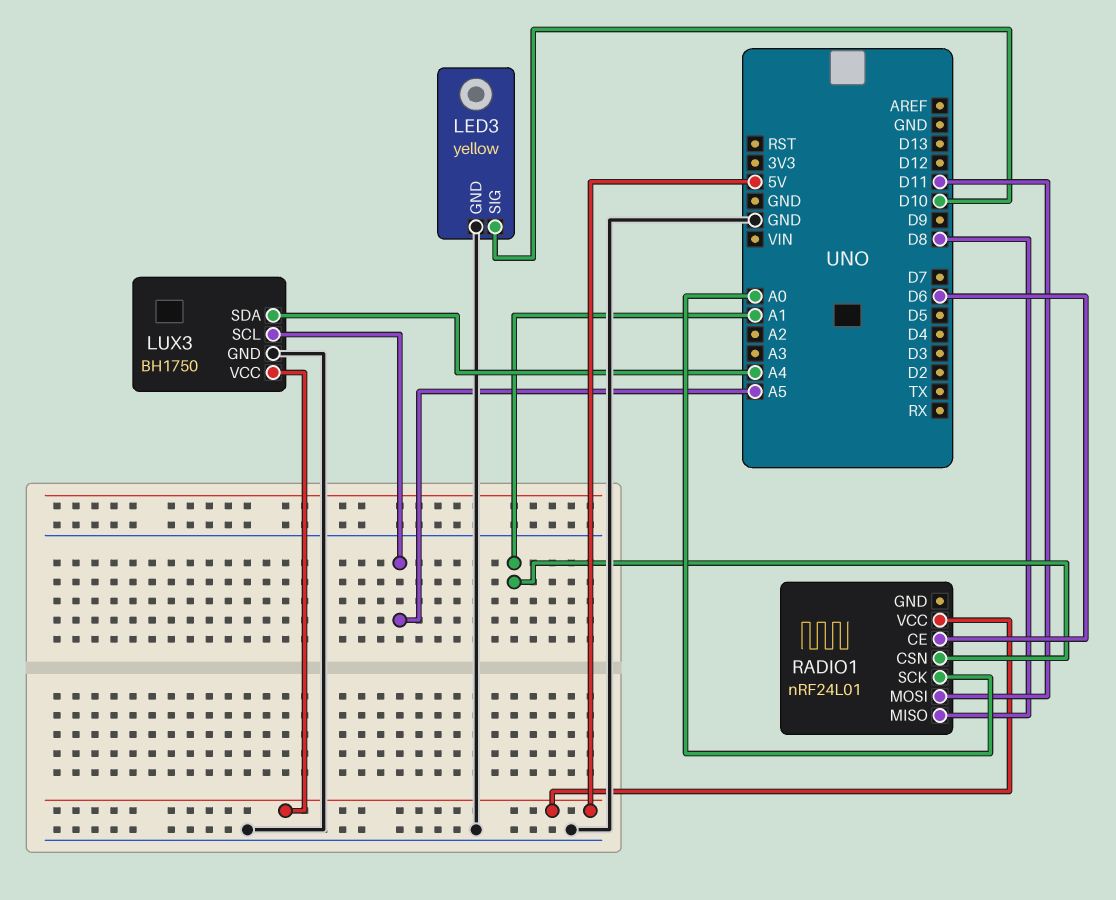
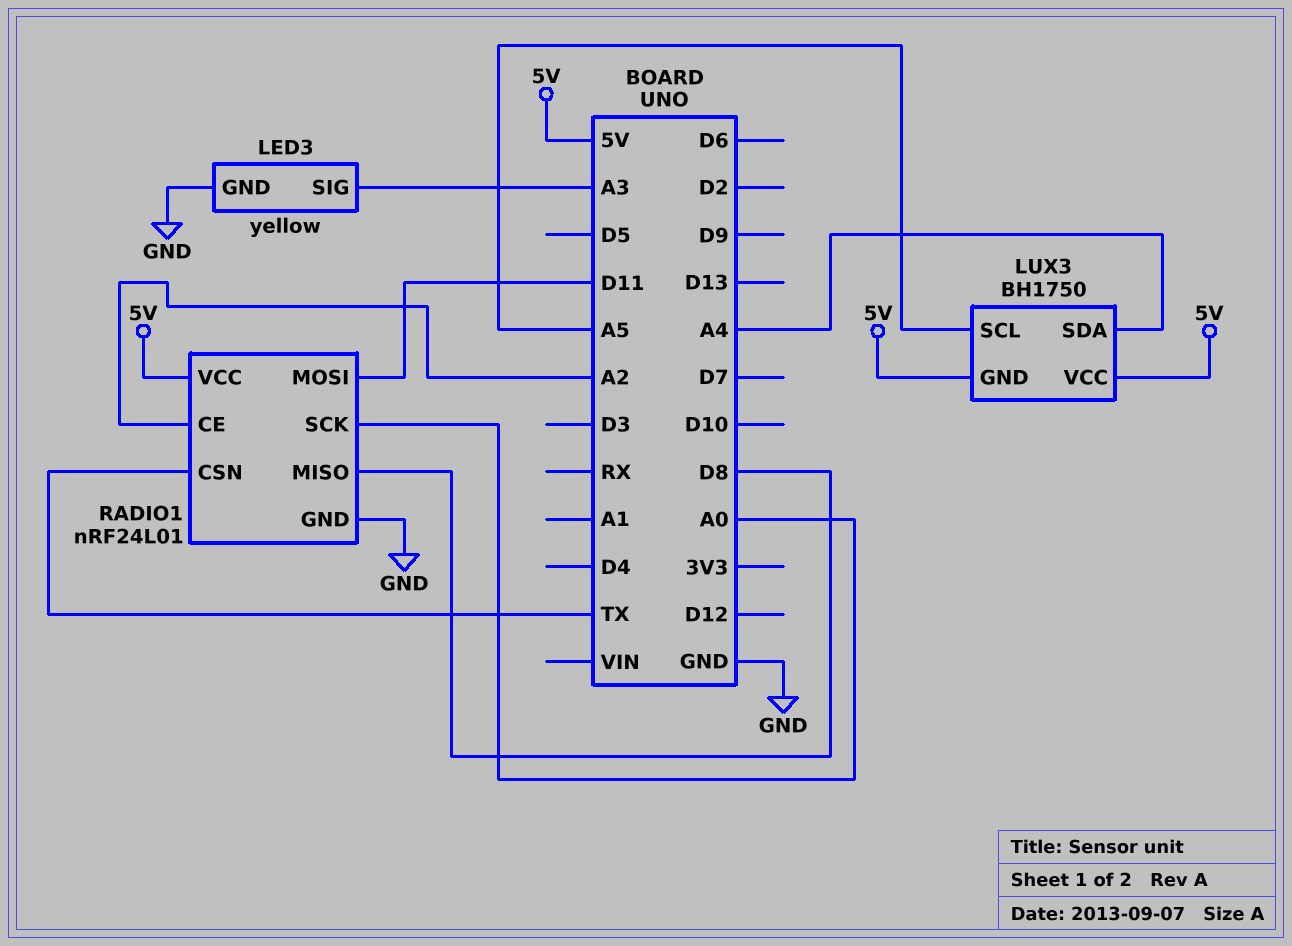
LED3 pin SIG: D10 -> A3
LUX3 pin GND: GND -> 5V
RADIO1 pin CE: D6 -> A2
RADIO1 pin CSN: A1 -> TX
RADIO1 pin GND: none -> GND

